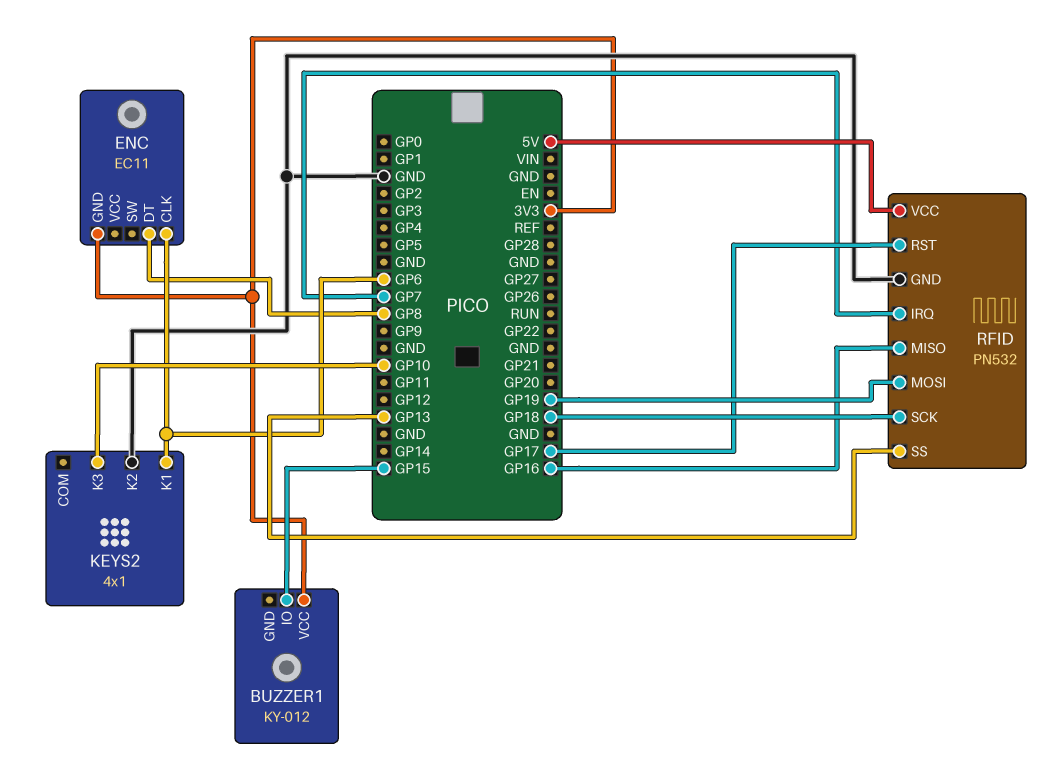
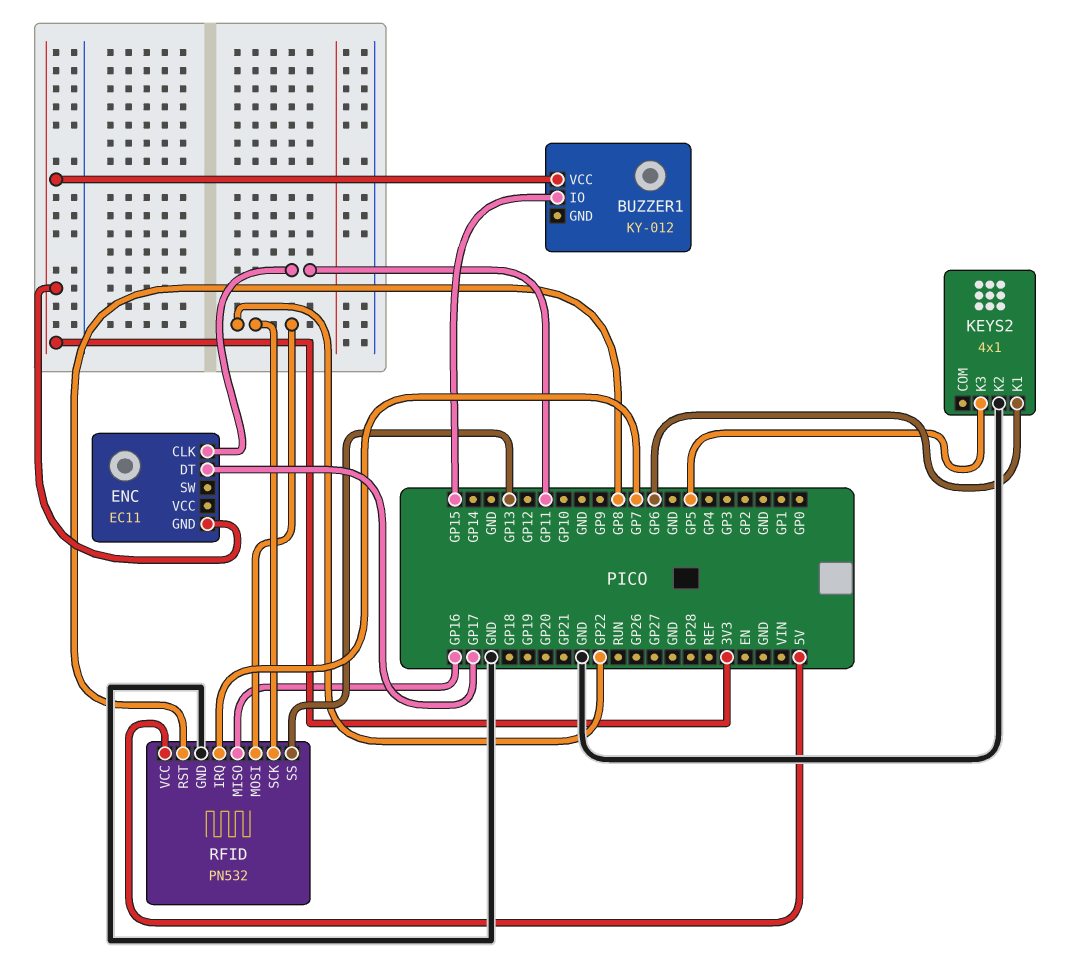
ENC pin CLK: GP6 -> GP11
ENC pin DT: GP8 -> GP17
KEYS2 pin K3: GP10 -> GP5
RFID pin MOSI: GP19 -> GP22
RFID pin RST: GP17 -> GP8
RFID pin SCK: GP18 -> GP22

